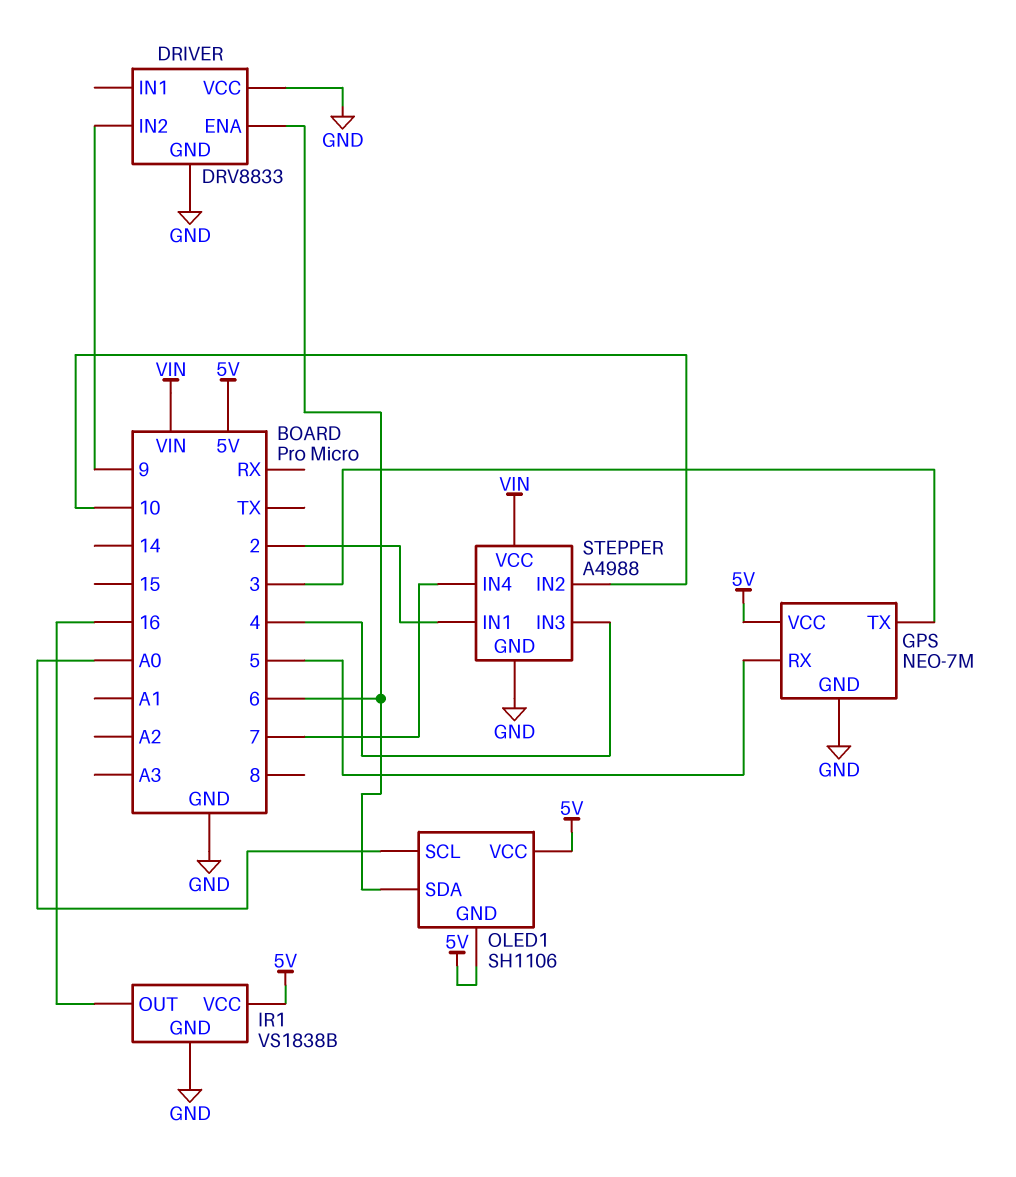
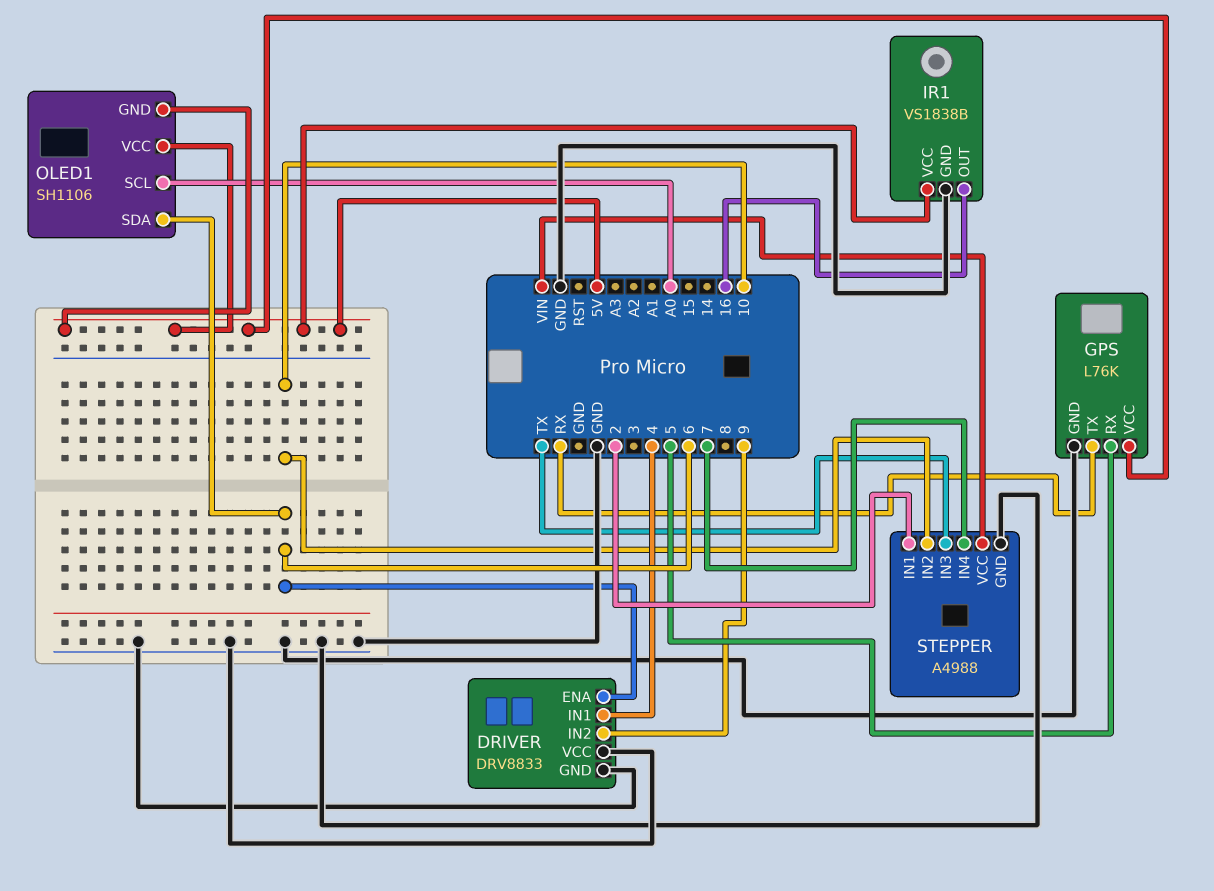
DRIVER pin IN1: none -> 4
GPS: NEO-7M -> L76K
GPS pin TX: 3 -> RX
STEPPER pin IN3: 4 -> TX

